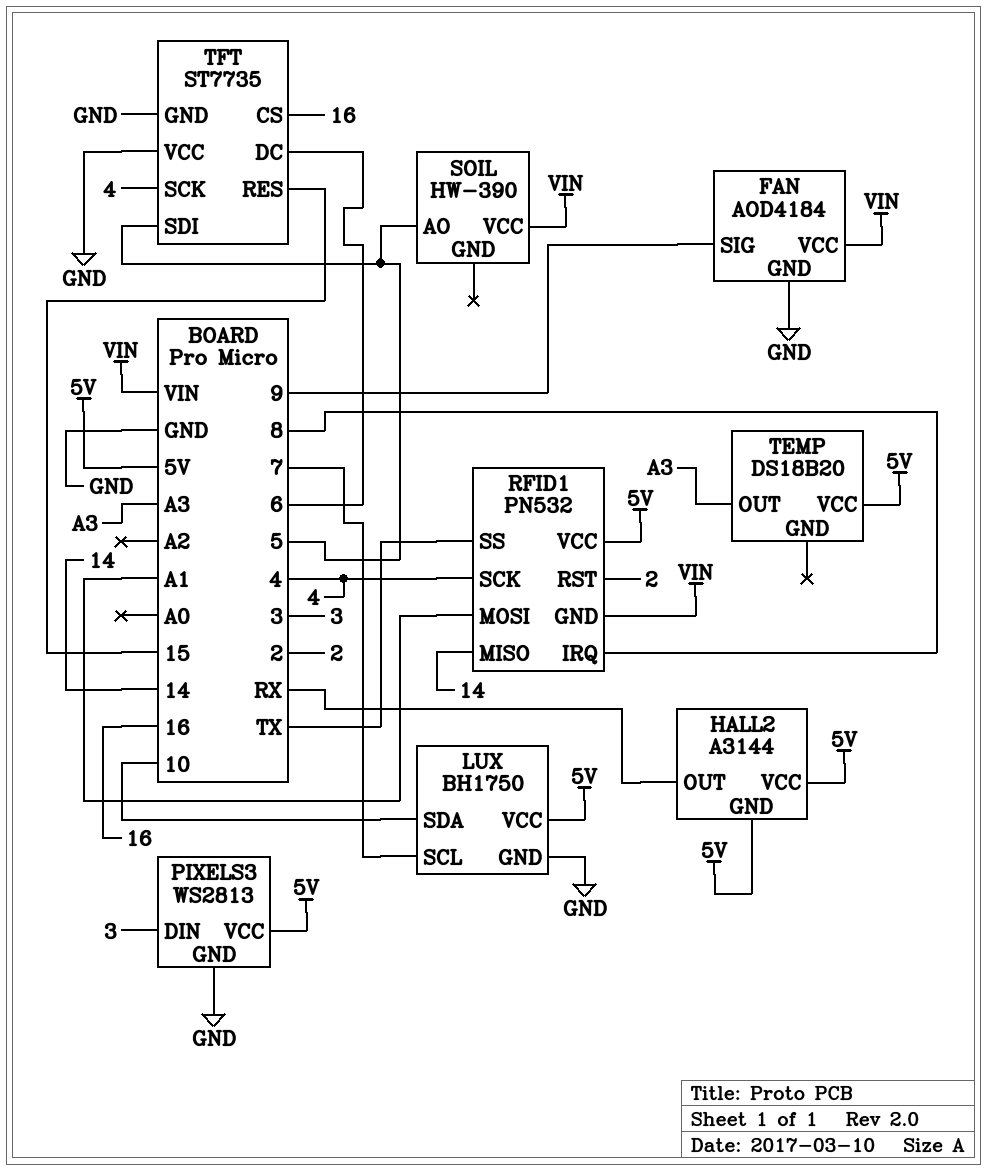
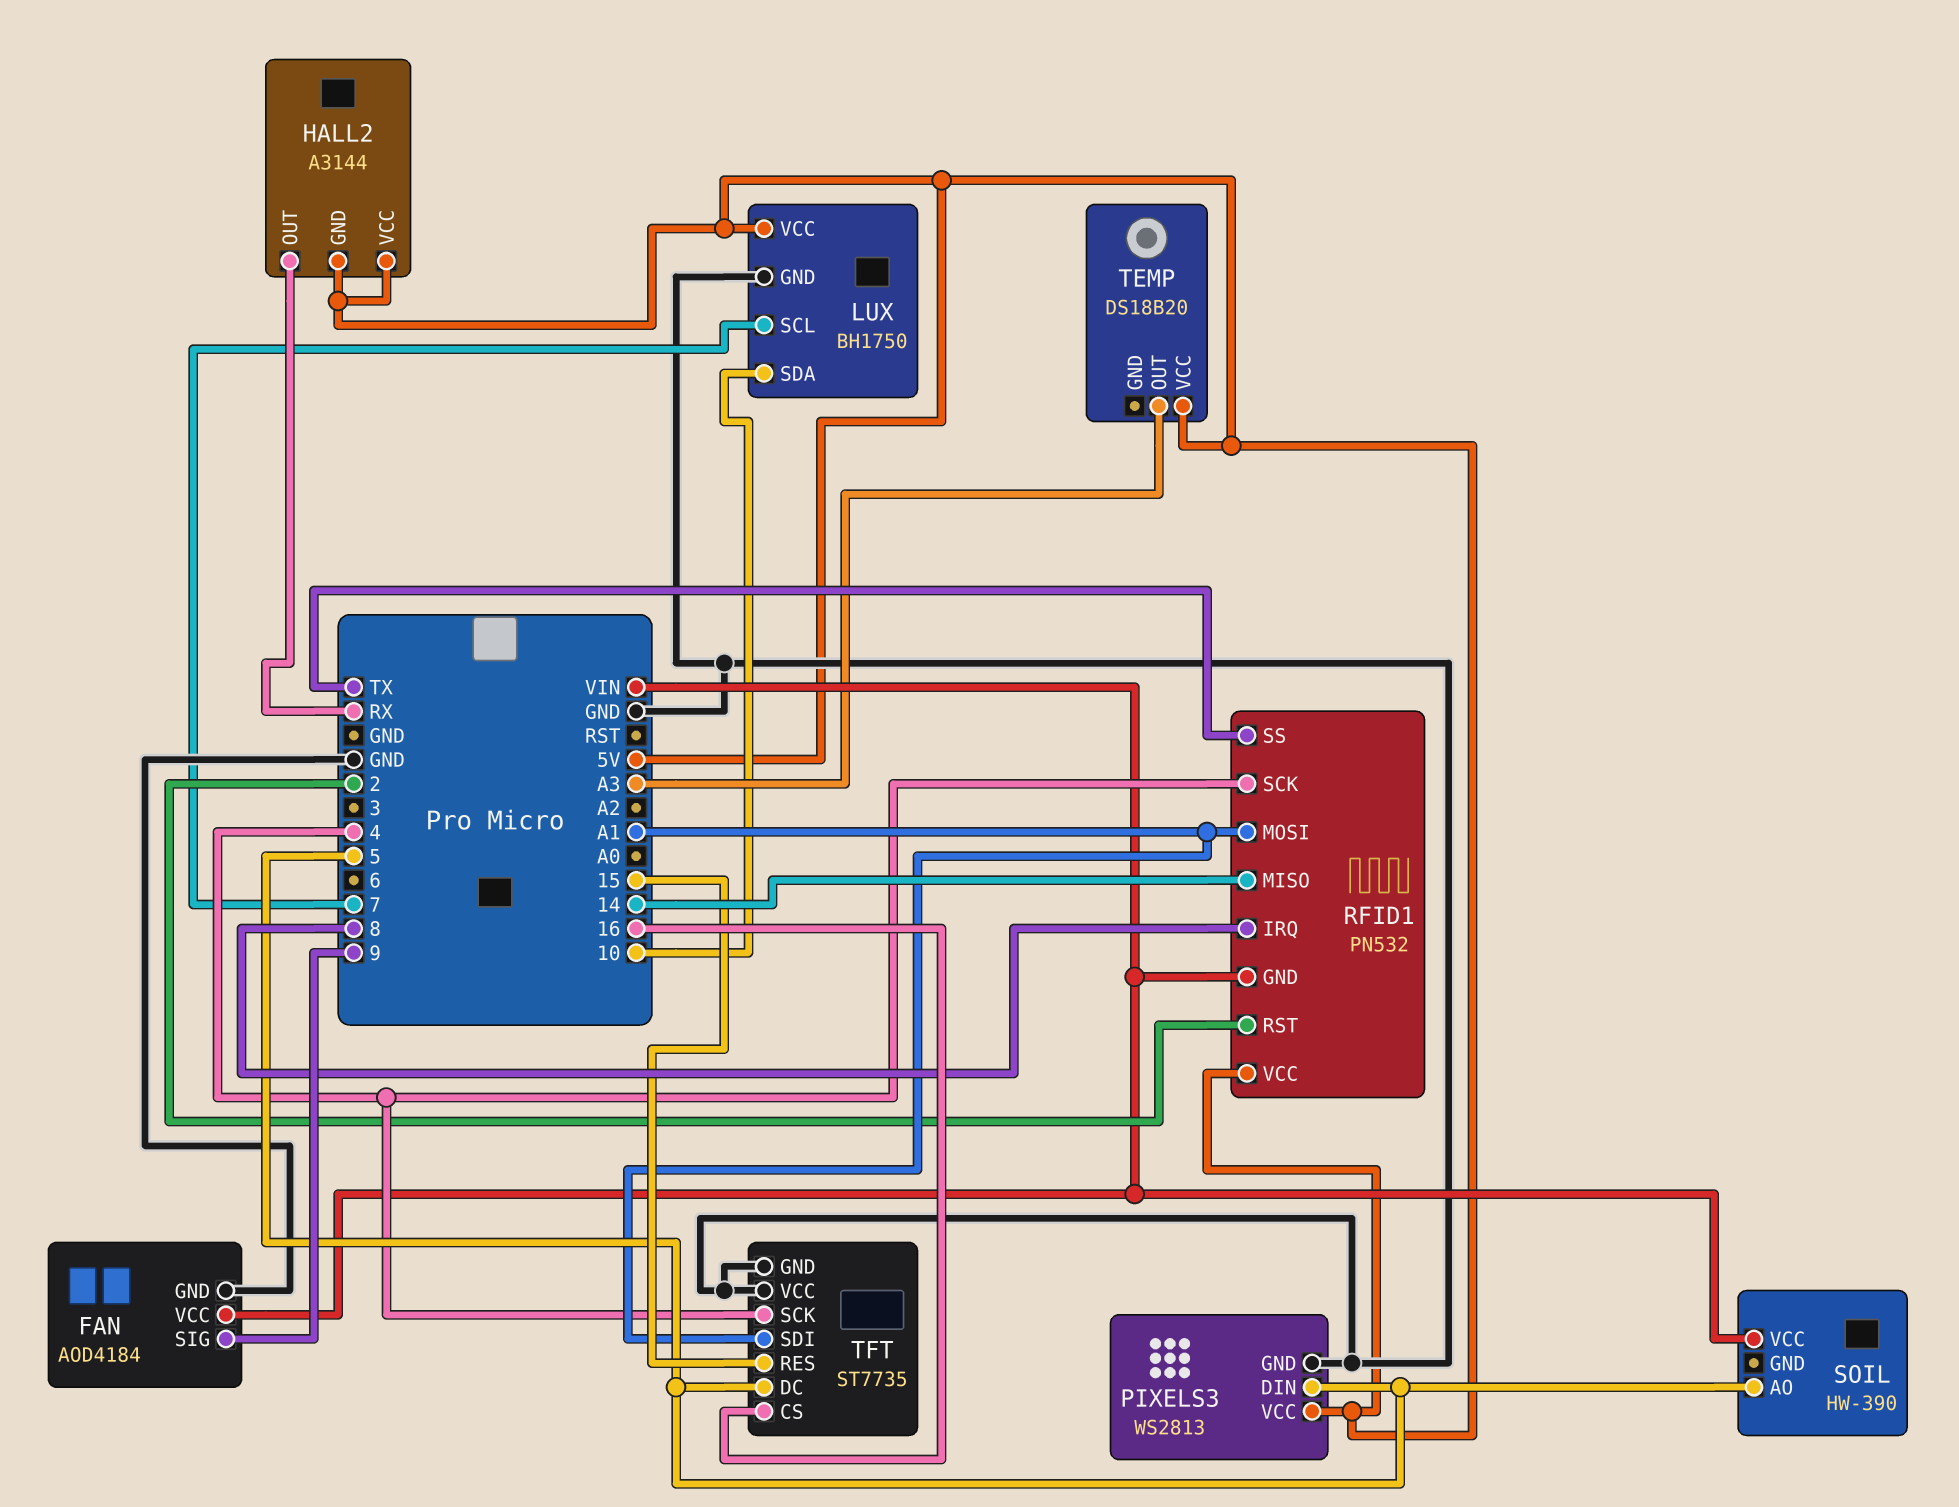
PIXELS3 pin DIN: 3 -> 5
TFT pin DC: 6 -> 5
TFT pin SDI: 5 -> A1

